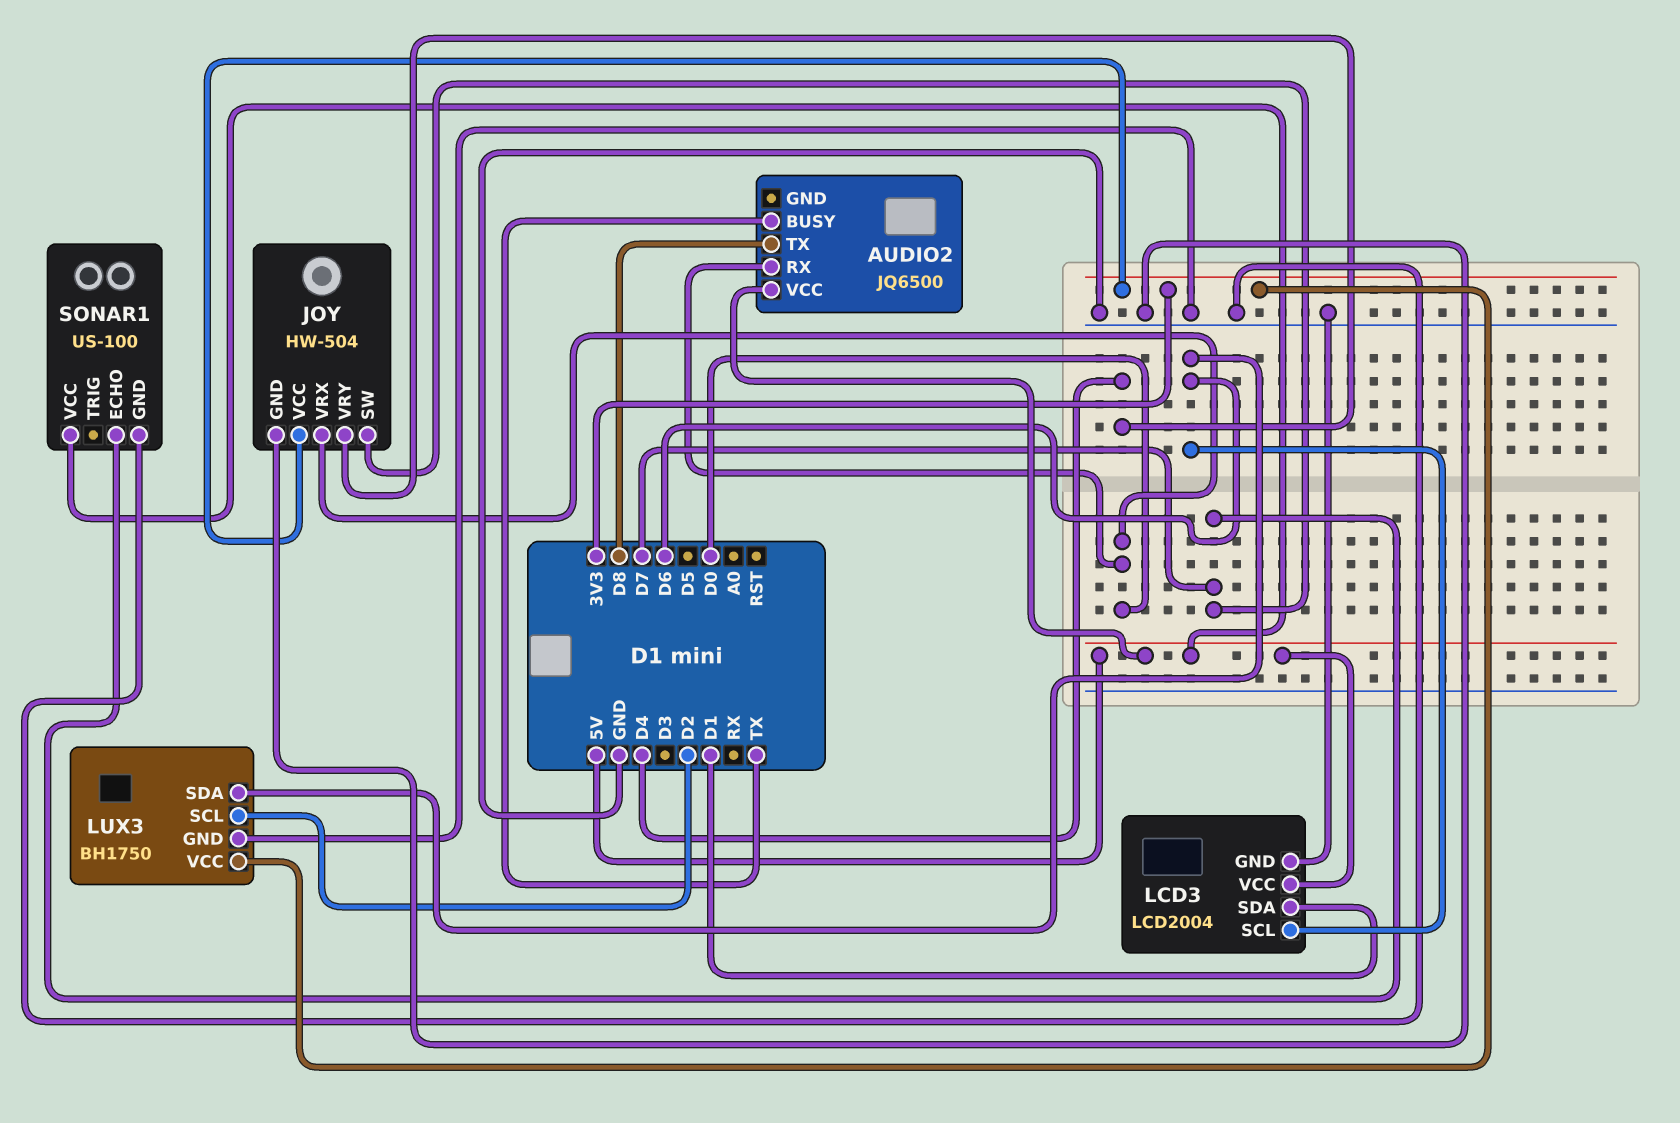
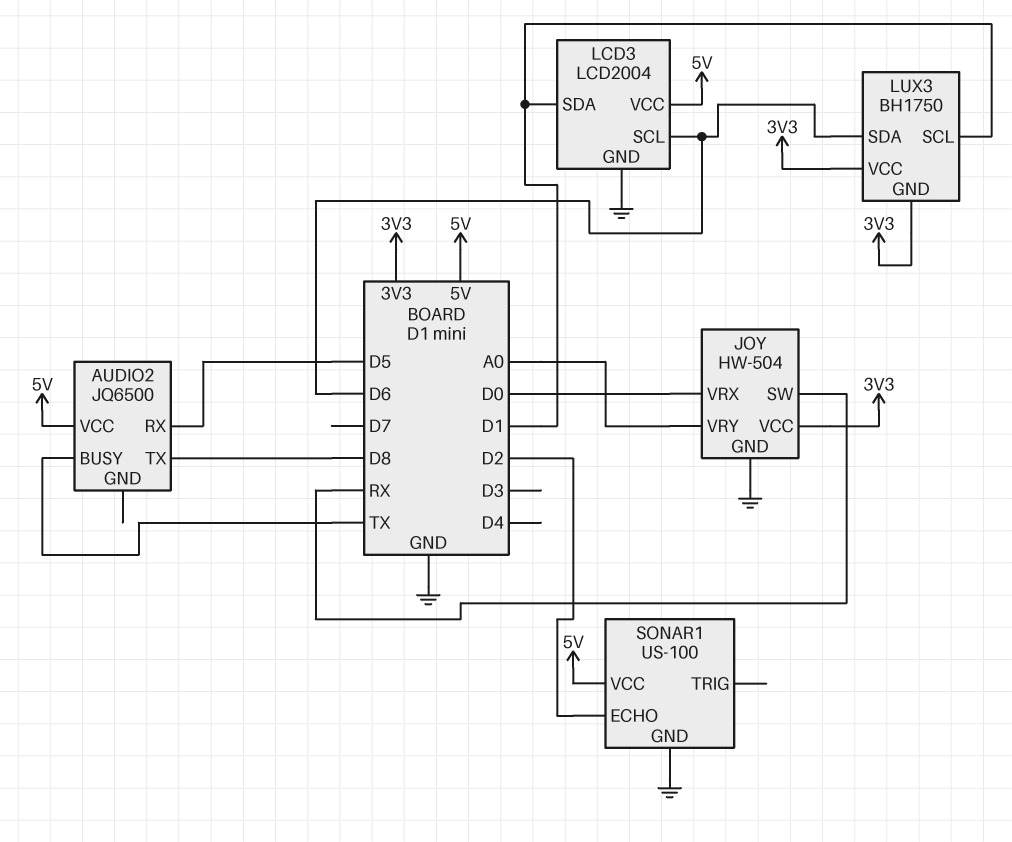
AUDIO2 pin RX: D0 -> D5
JOY pin SW: D7 -> RX
JOY pin VRY: D4 -> A0
LUX3 pin GND: GND -> 3V3
LUX3 pin SCL: D2 -> D1
SONAR1 pin ECHO: D7 -> D2

